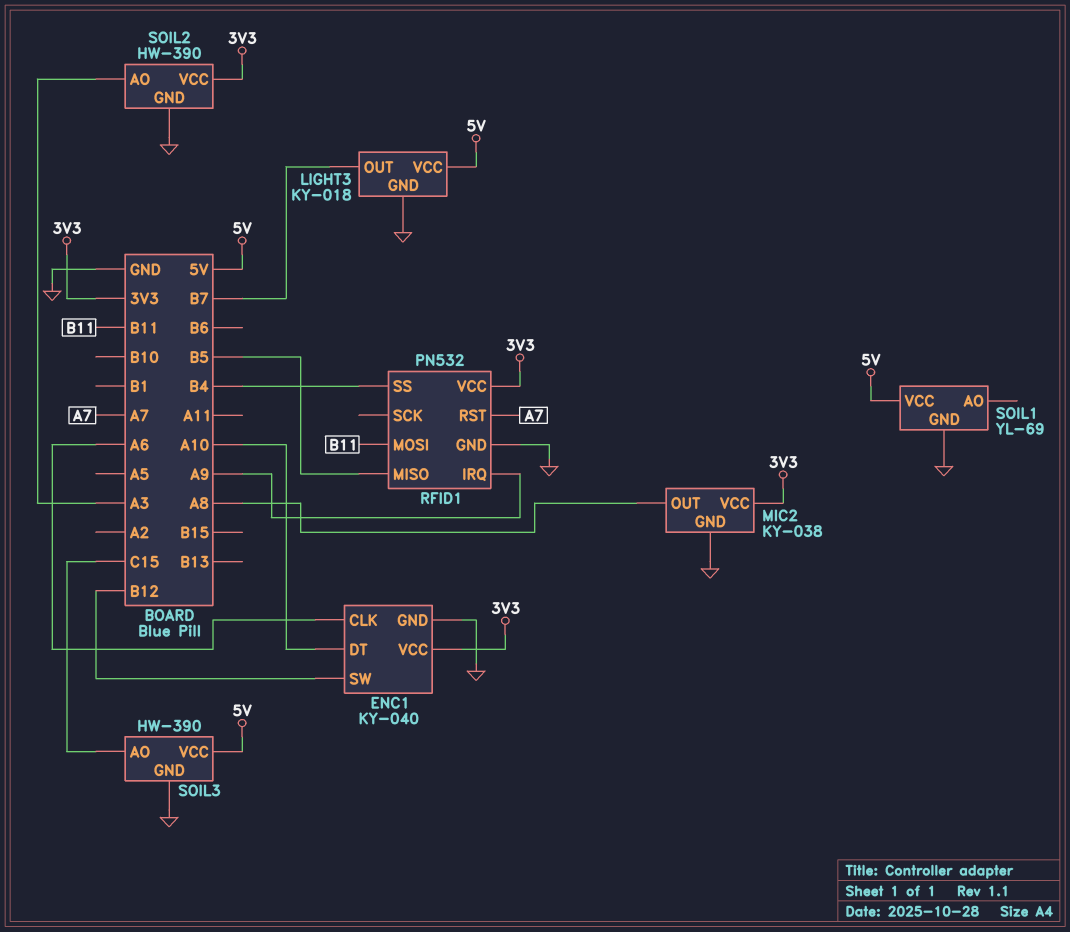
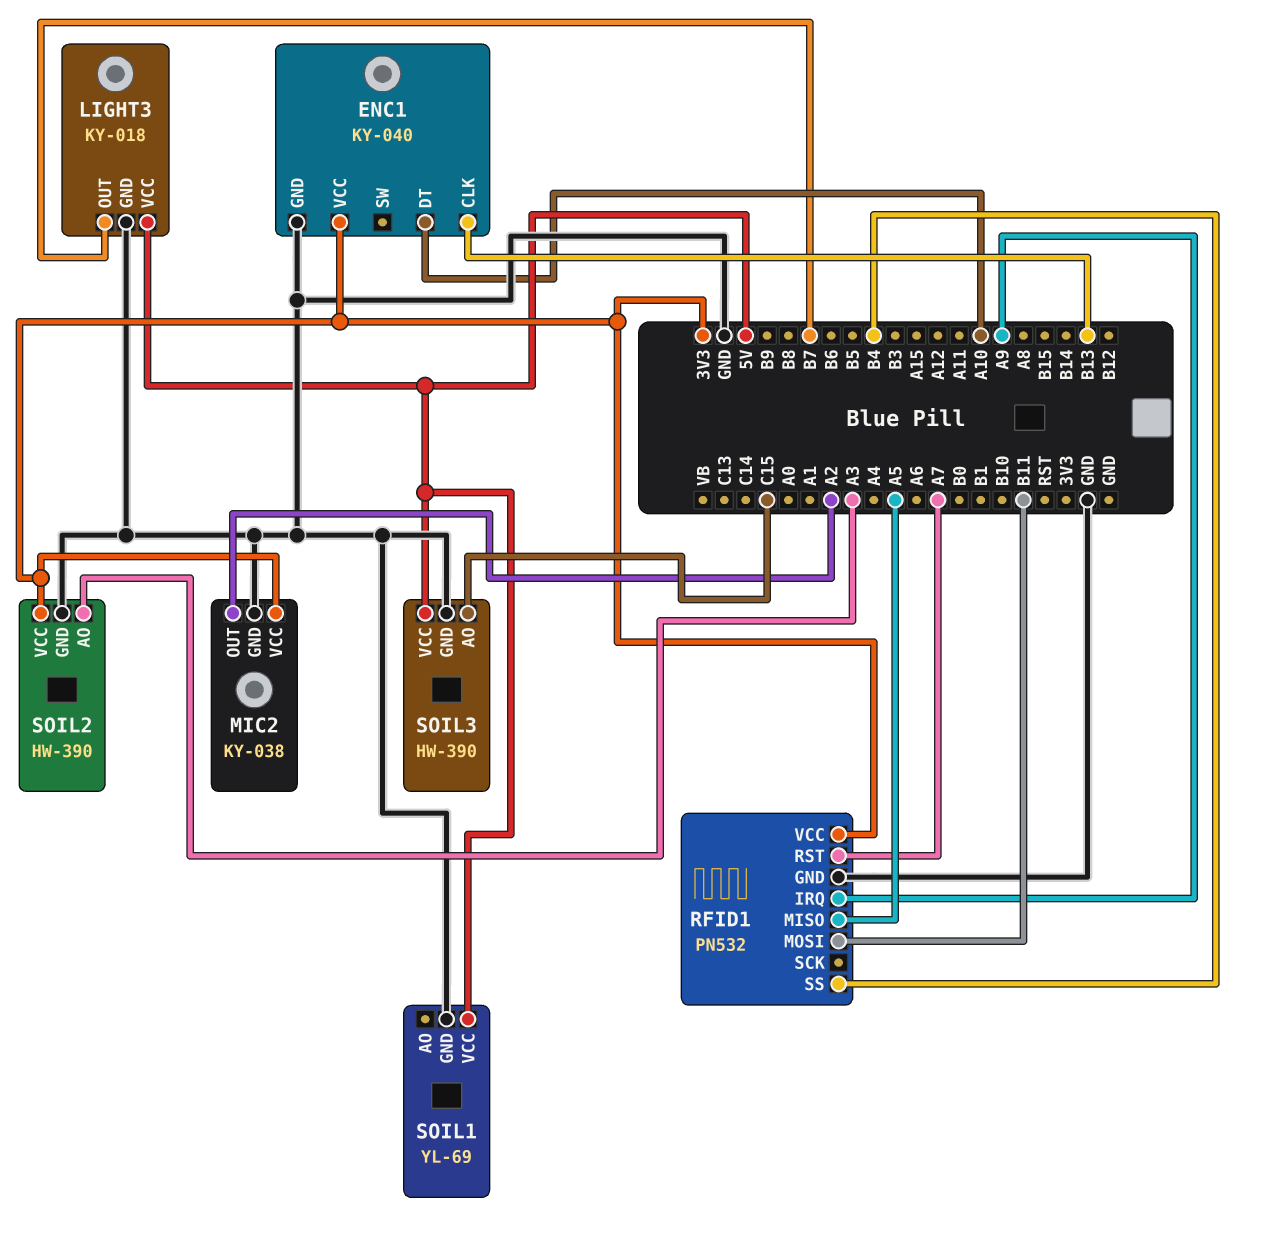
ENC1 pin CLK: A6 -> B13
ENC1 pin SW: B12 -> none
MIC2 pin OUT: A8 -> A2
RFID1 pin MISO: B5 -> A5

